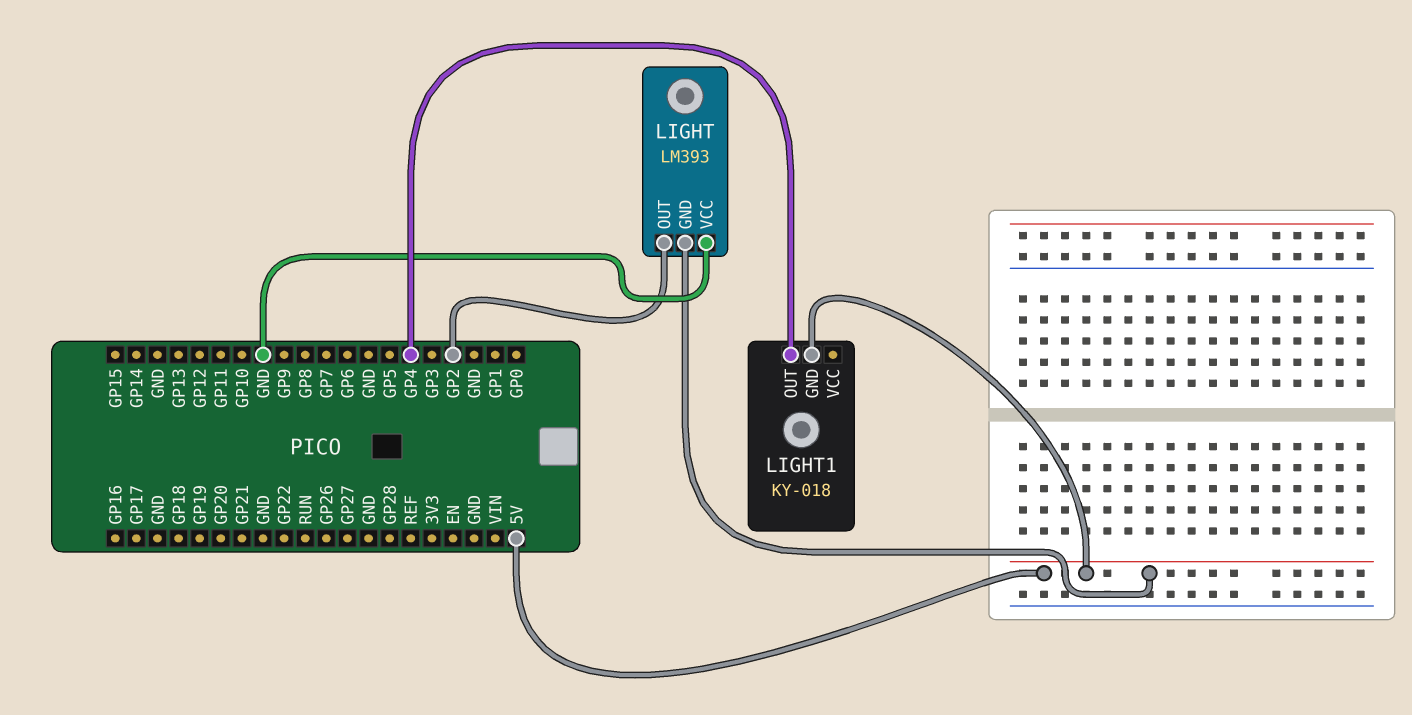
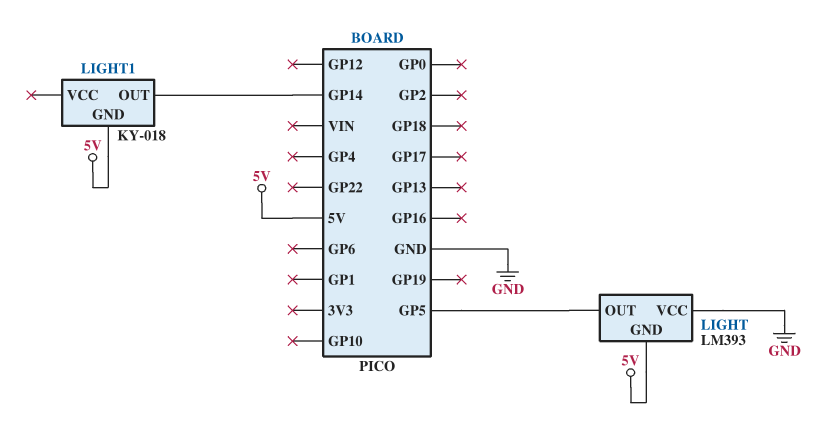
LIGHT pin OUT: GP2 -> GP5
LIGHT1 pin OUT: GP4 -> GP14

